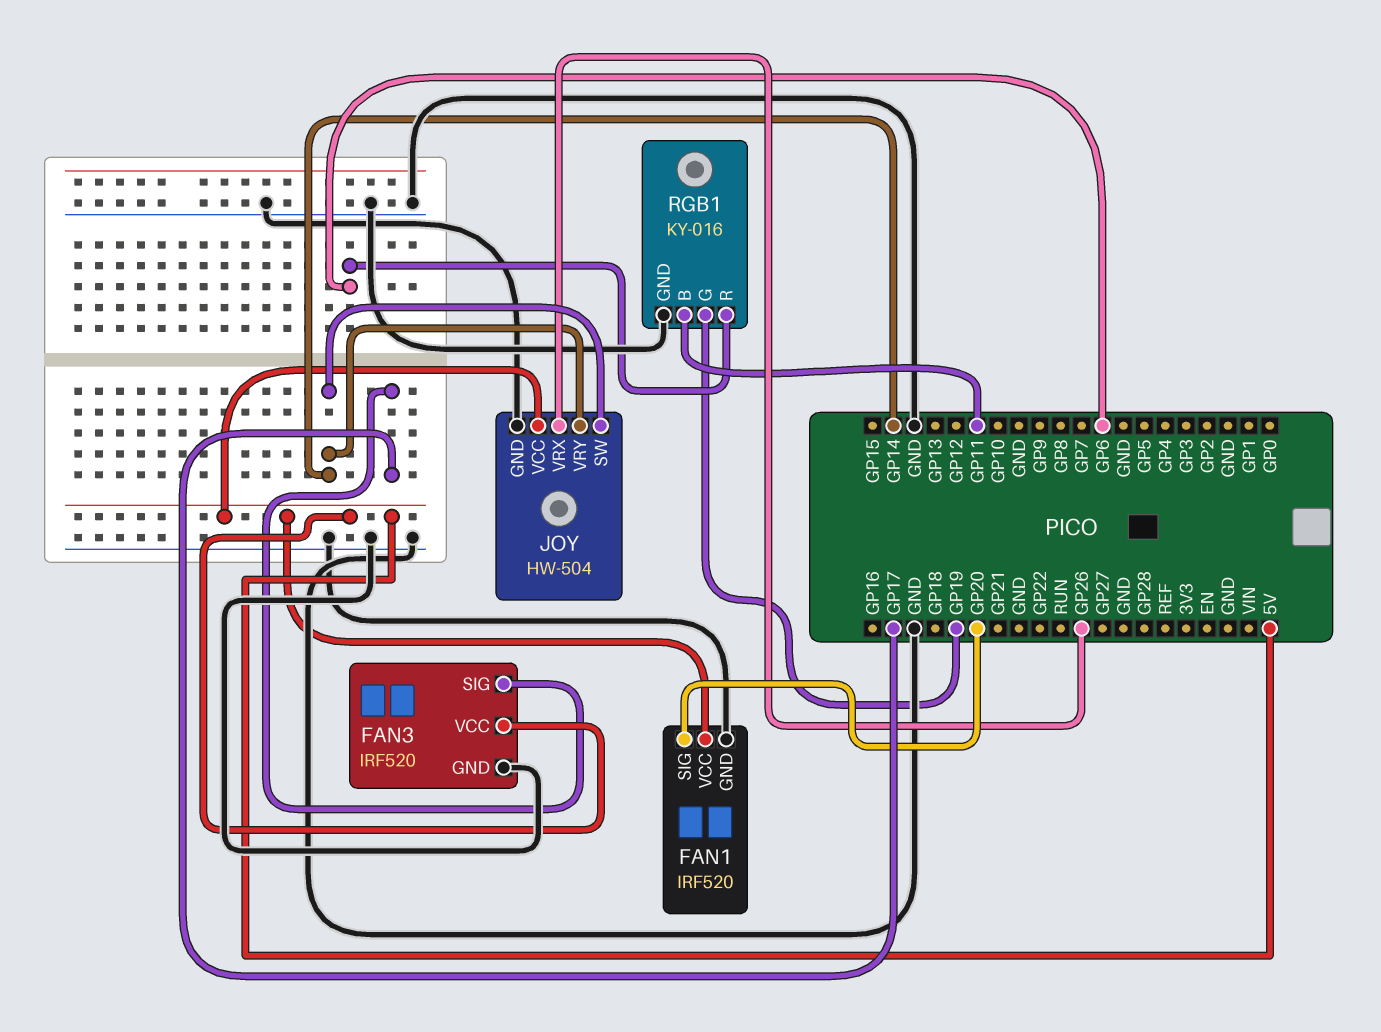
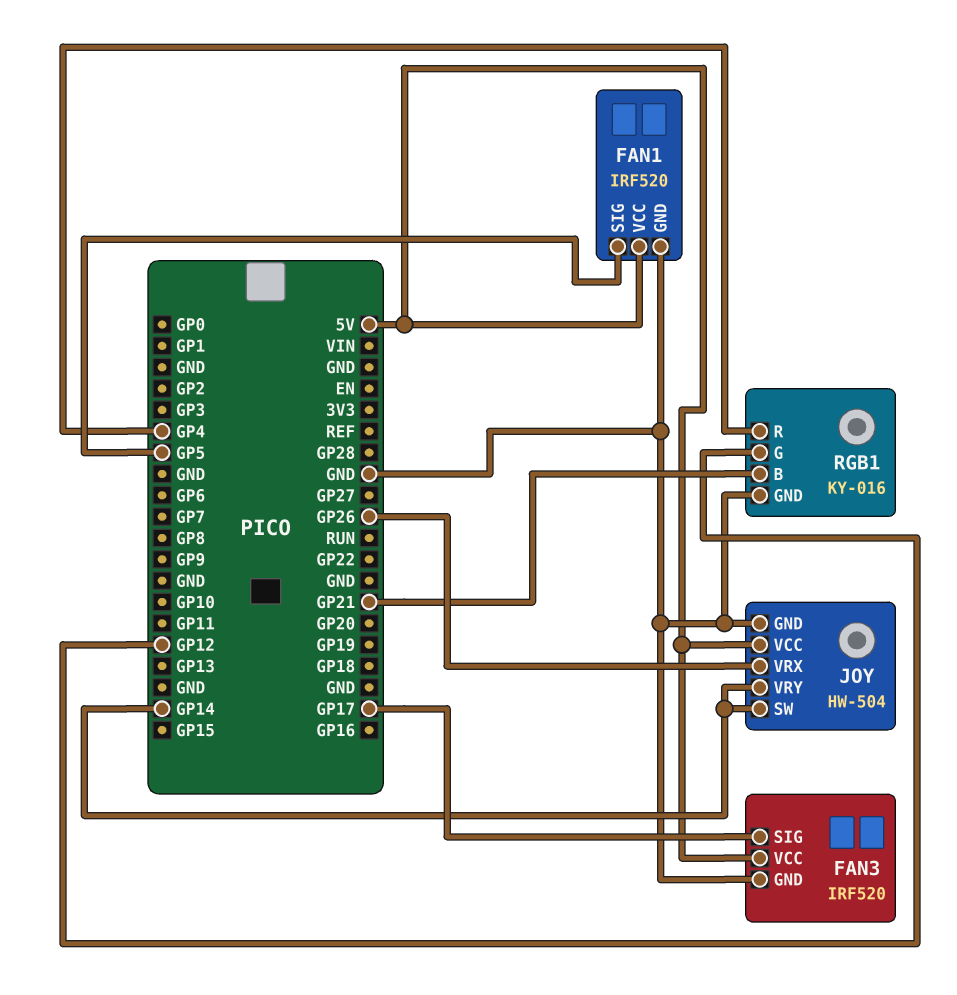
FAN1 pin SIG: GP20 -> GP5
RGB1 pin B: GP11 -> GP21
RGB1 pin G: GP19 -> GP12
RGB1 pin R: GP6 -> GP4

